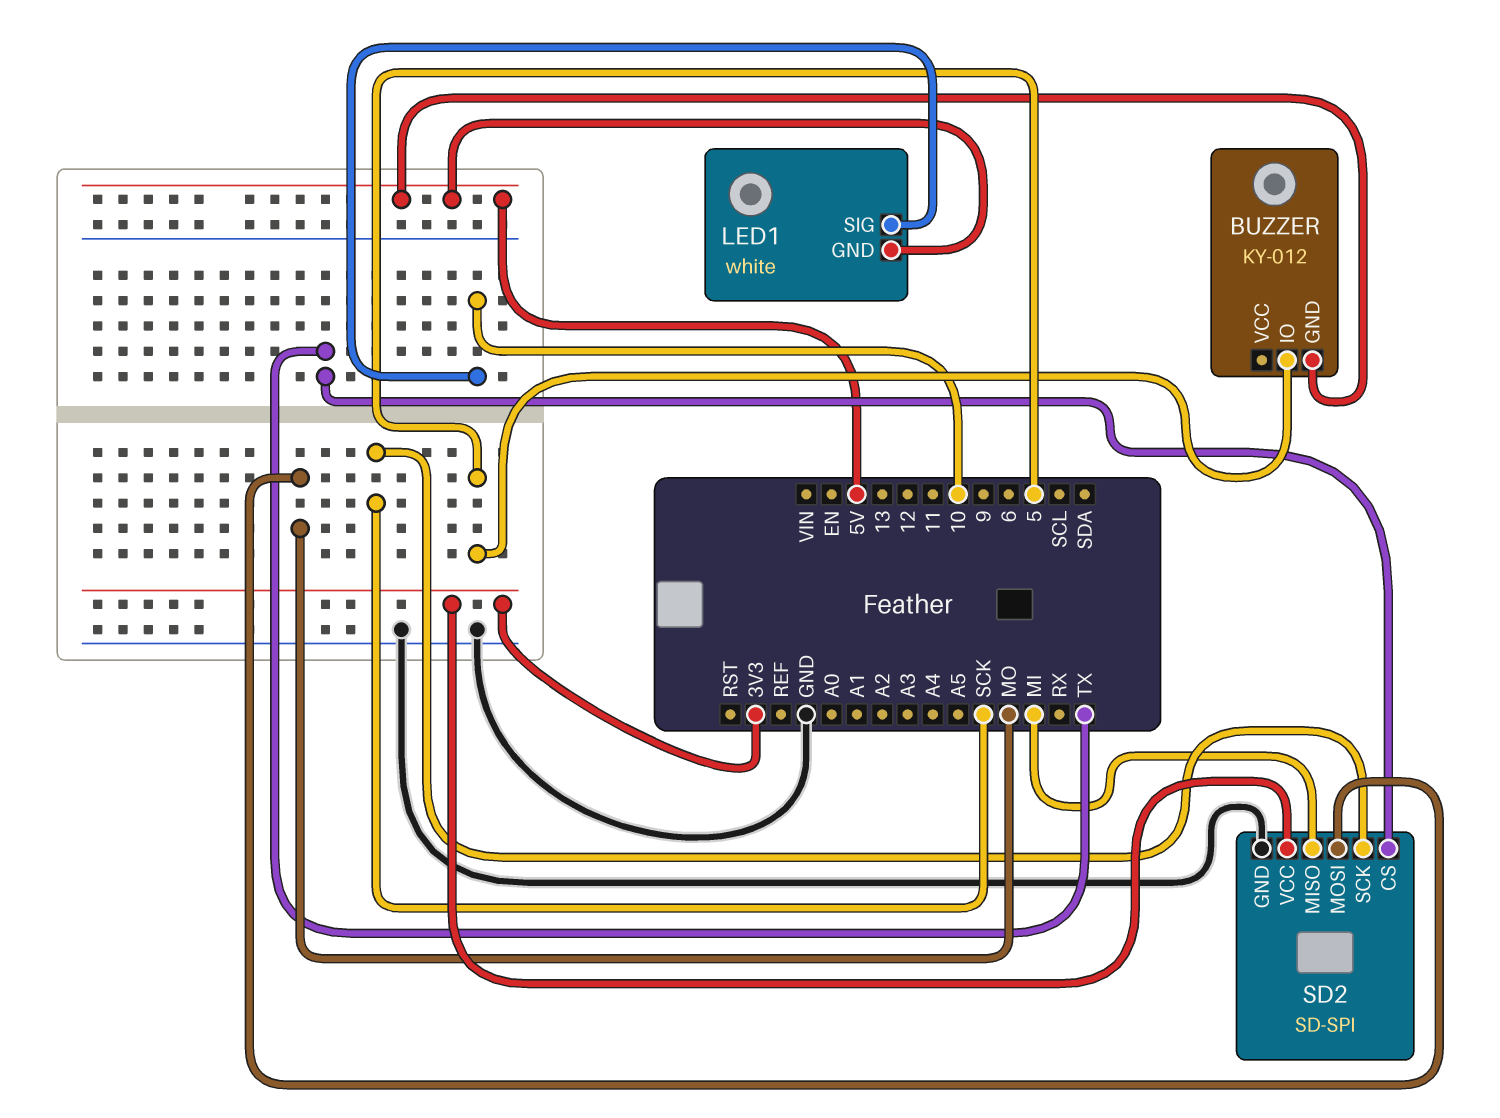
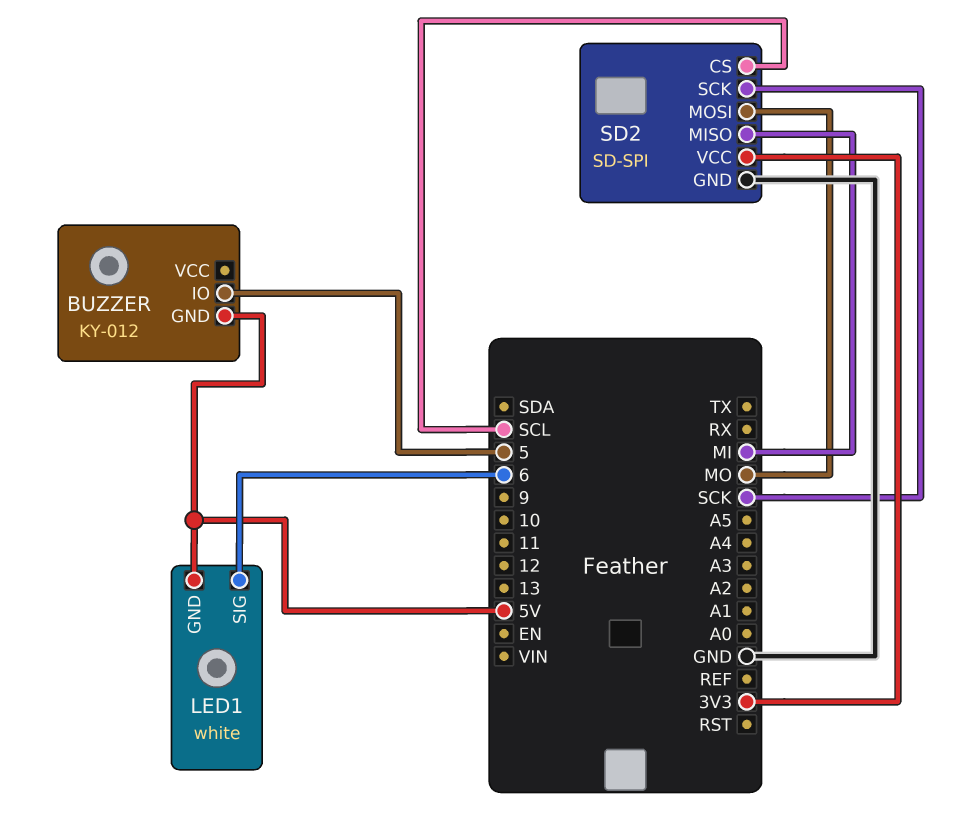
LED1 pin SIG: 10 -> 6
SD2 pin CS: TX -> SCL

